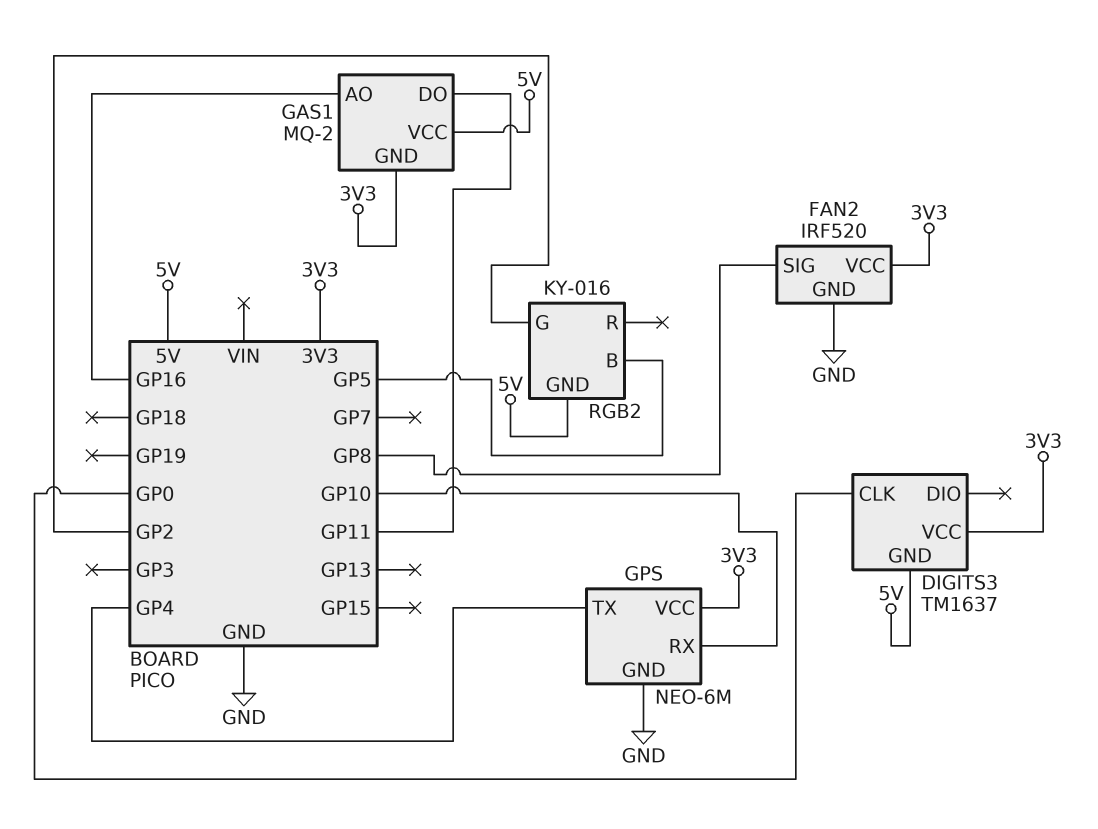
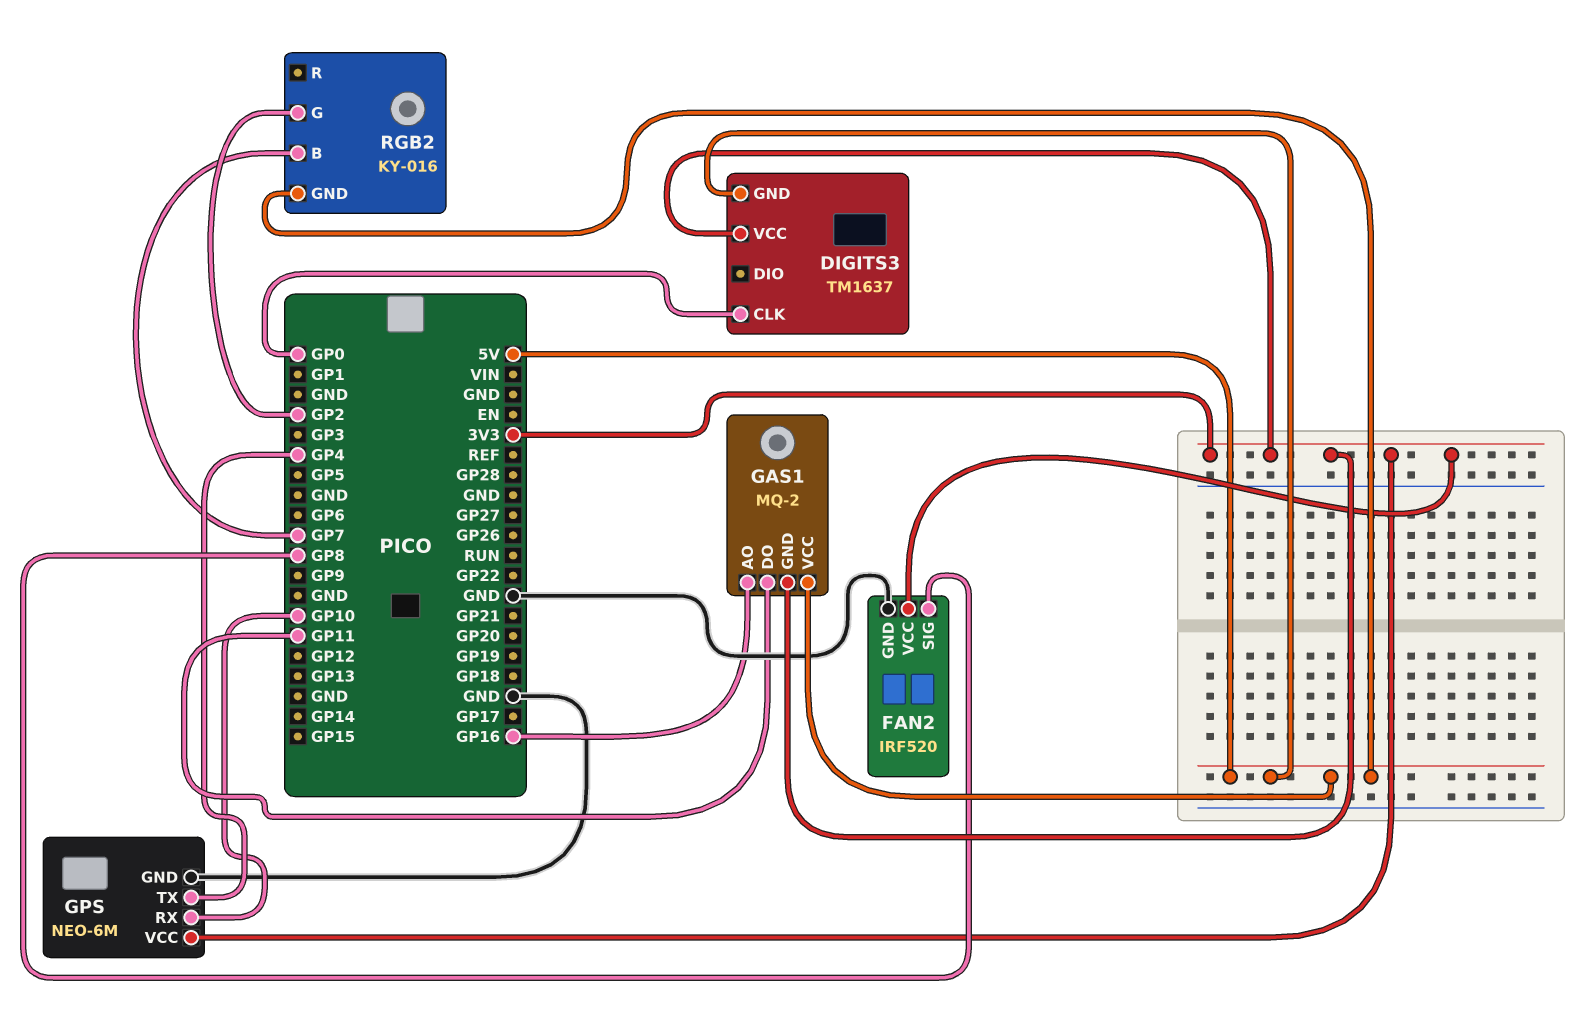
RGB2 pin B: GP5 -> GP7

